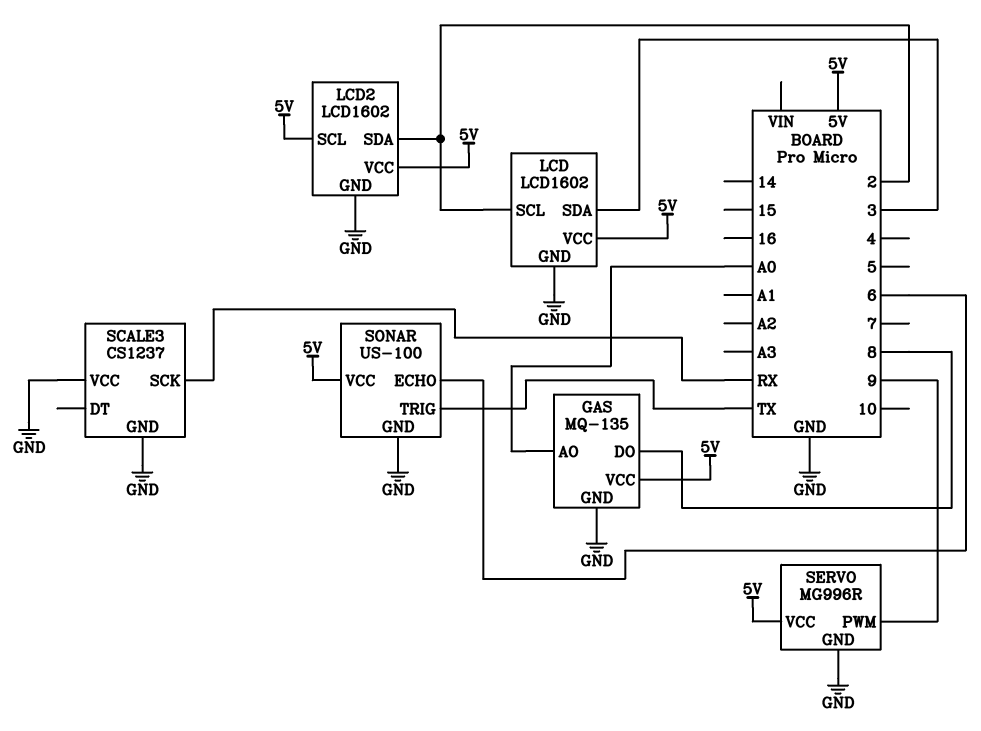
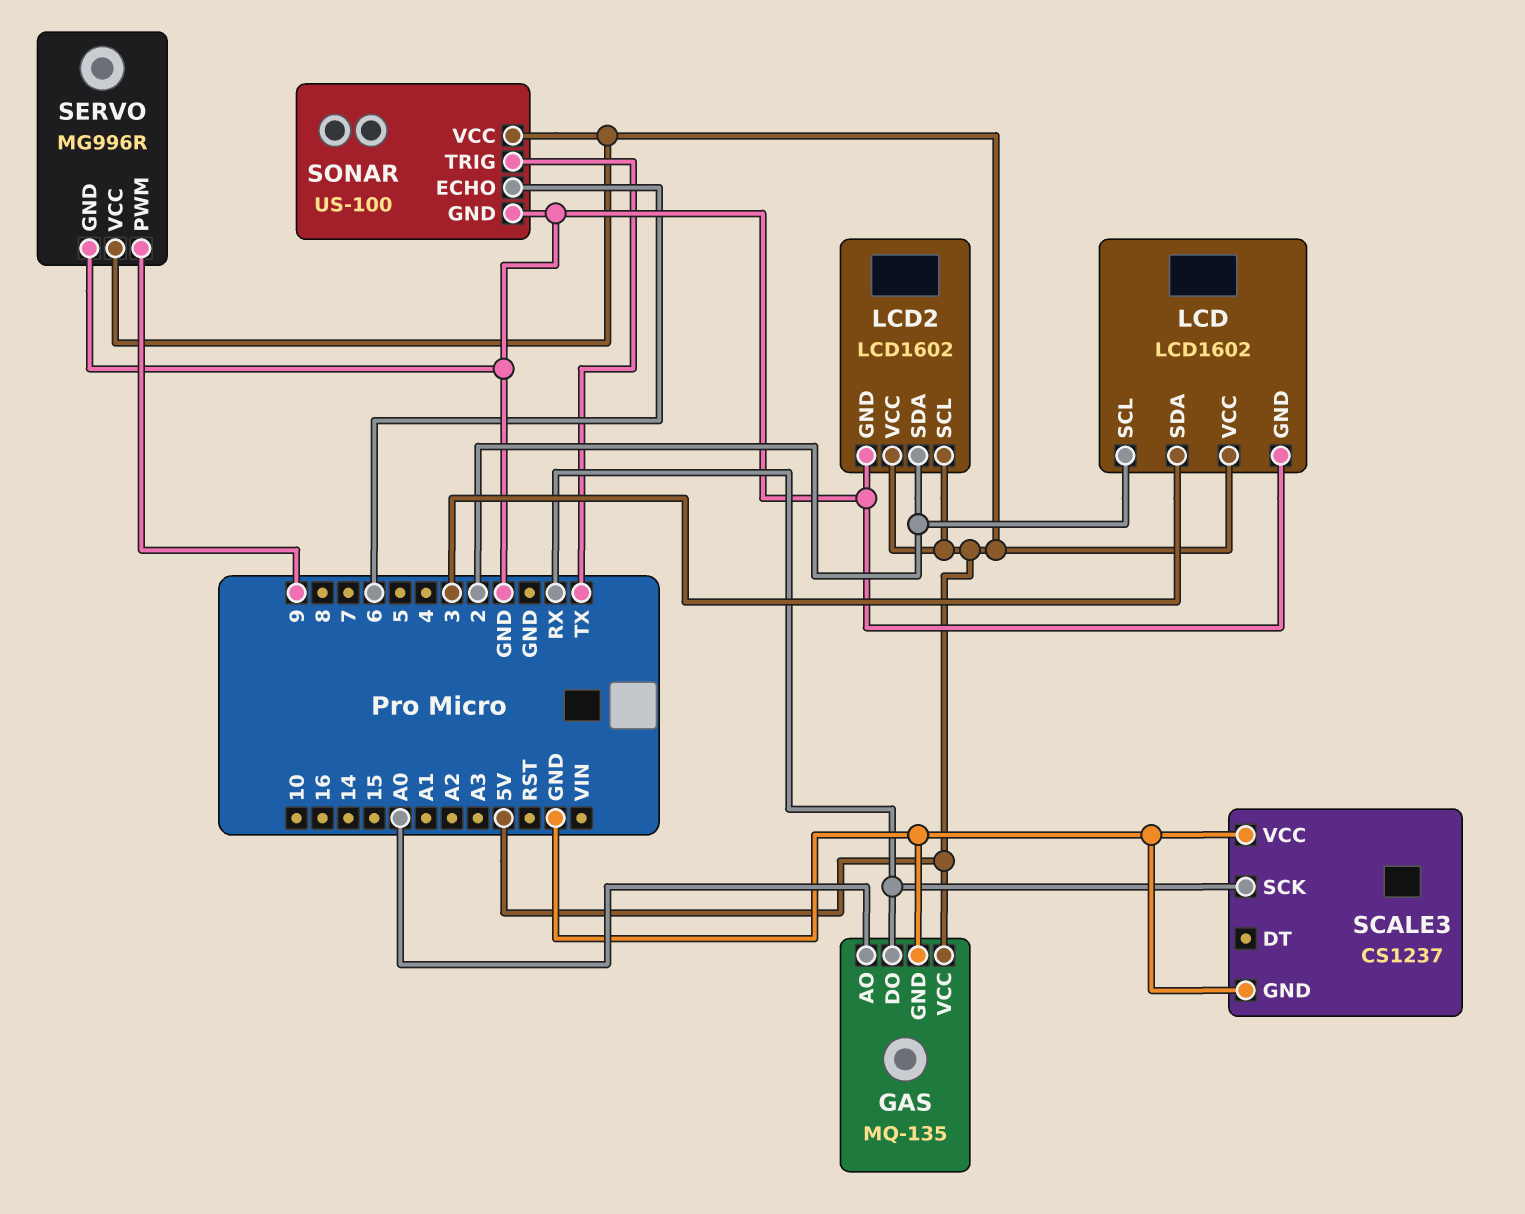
GAS pin DO: 8 -> RX

